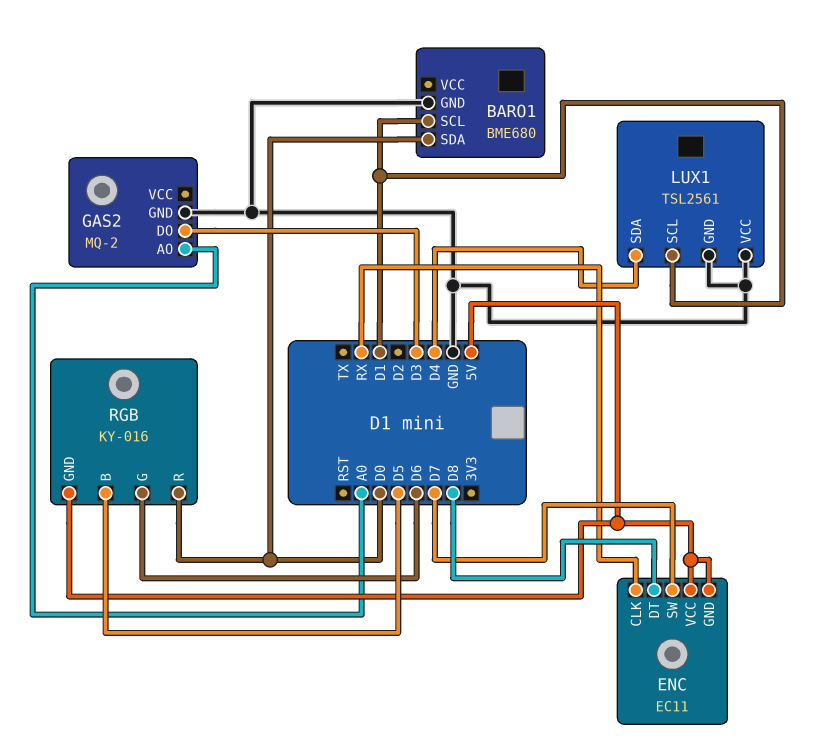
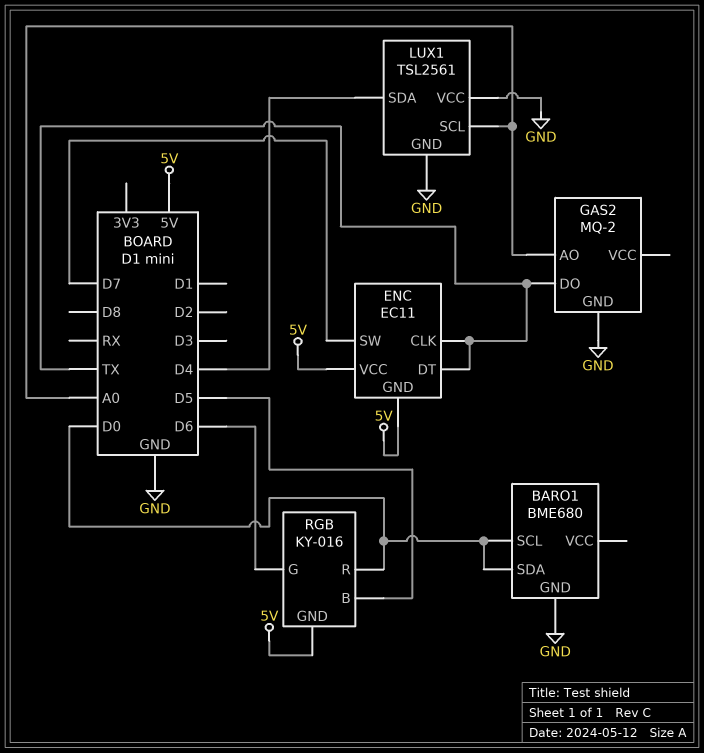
BARO1 pin SCL: D1 -> D0
ENC pin CLK: RX -> TX
ENC pin DT: D8 -> TX
GAS2 pin DO: D3 -> TX
LUX1 pin SCL: D1 -> A0

